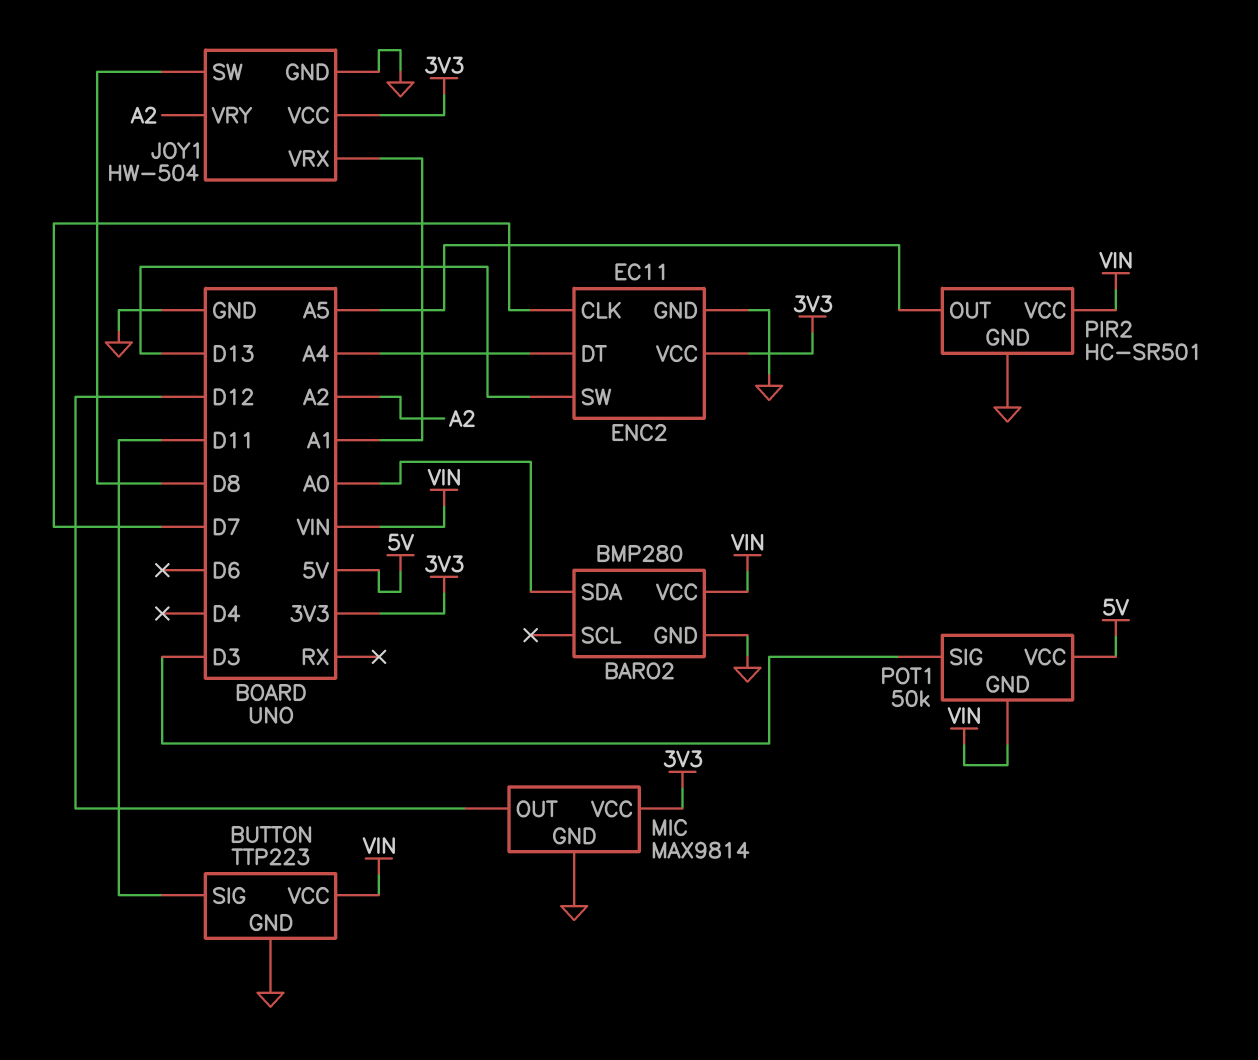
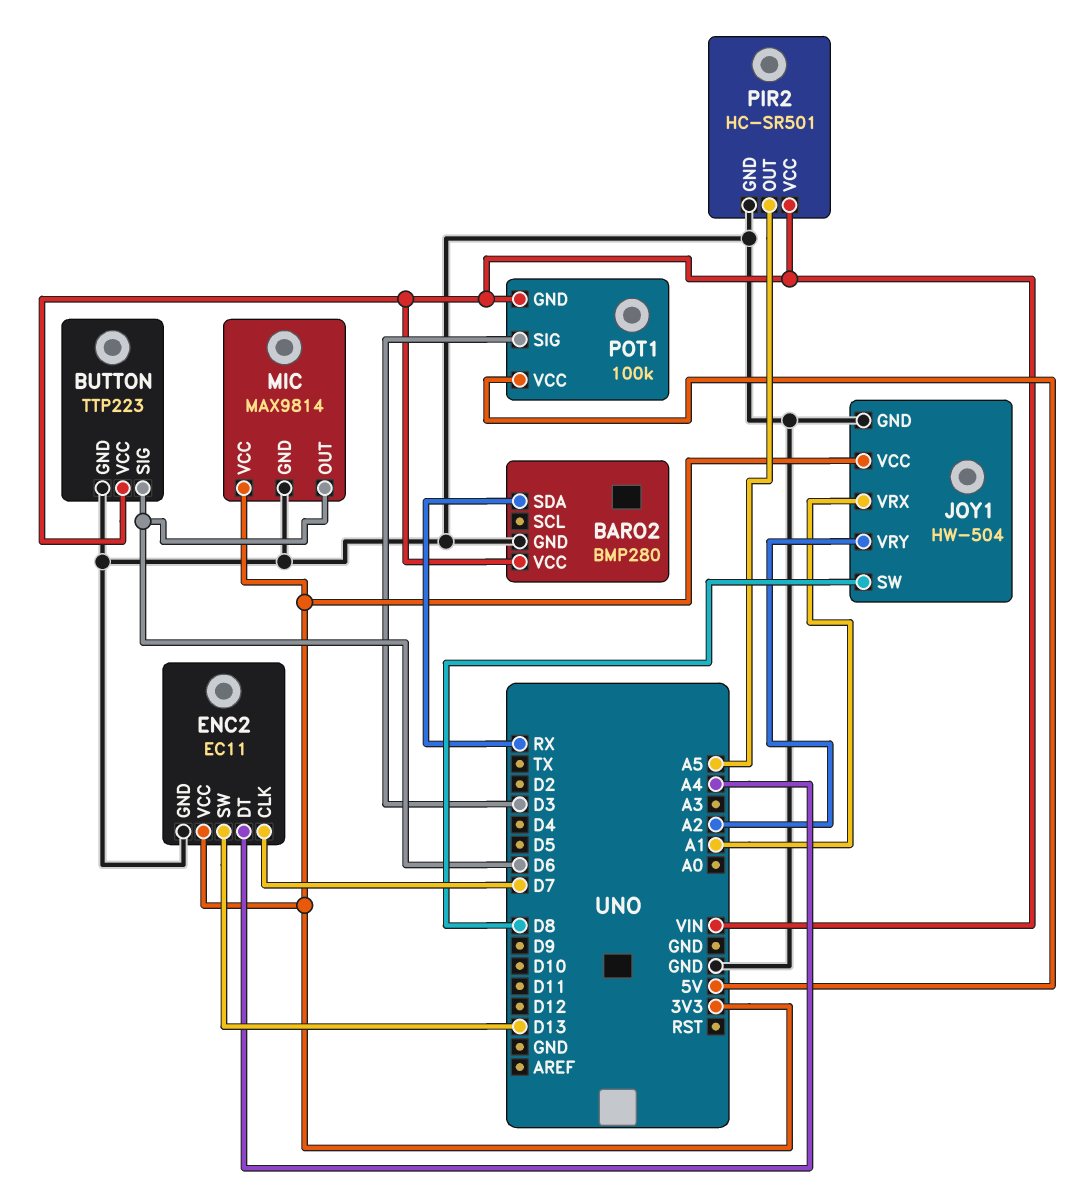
BARO2 pin SDA: A0 -> RX
BUTTON pin SIG: D11 -> D6
MIC pin OUT: D12 -> D6
POT1: 50k -> 100k

